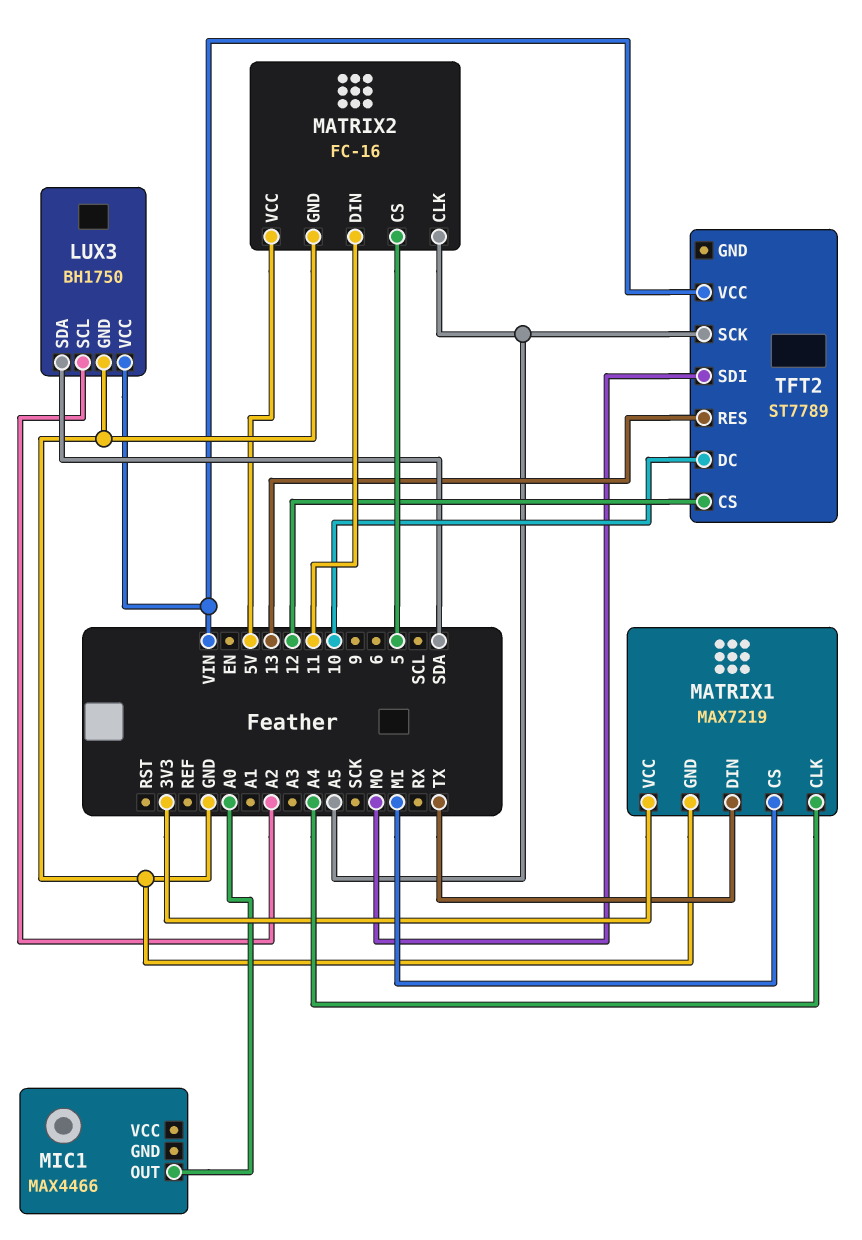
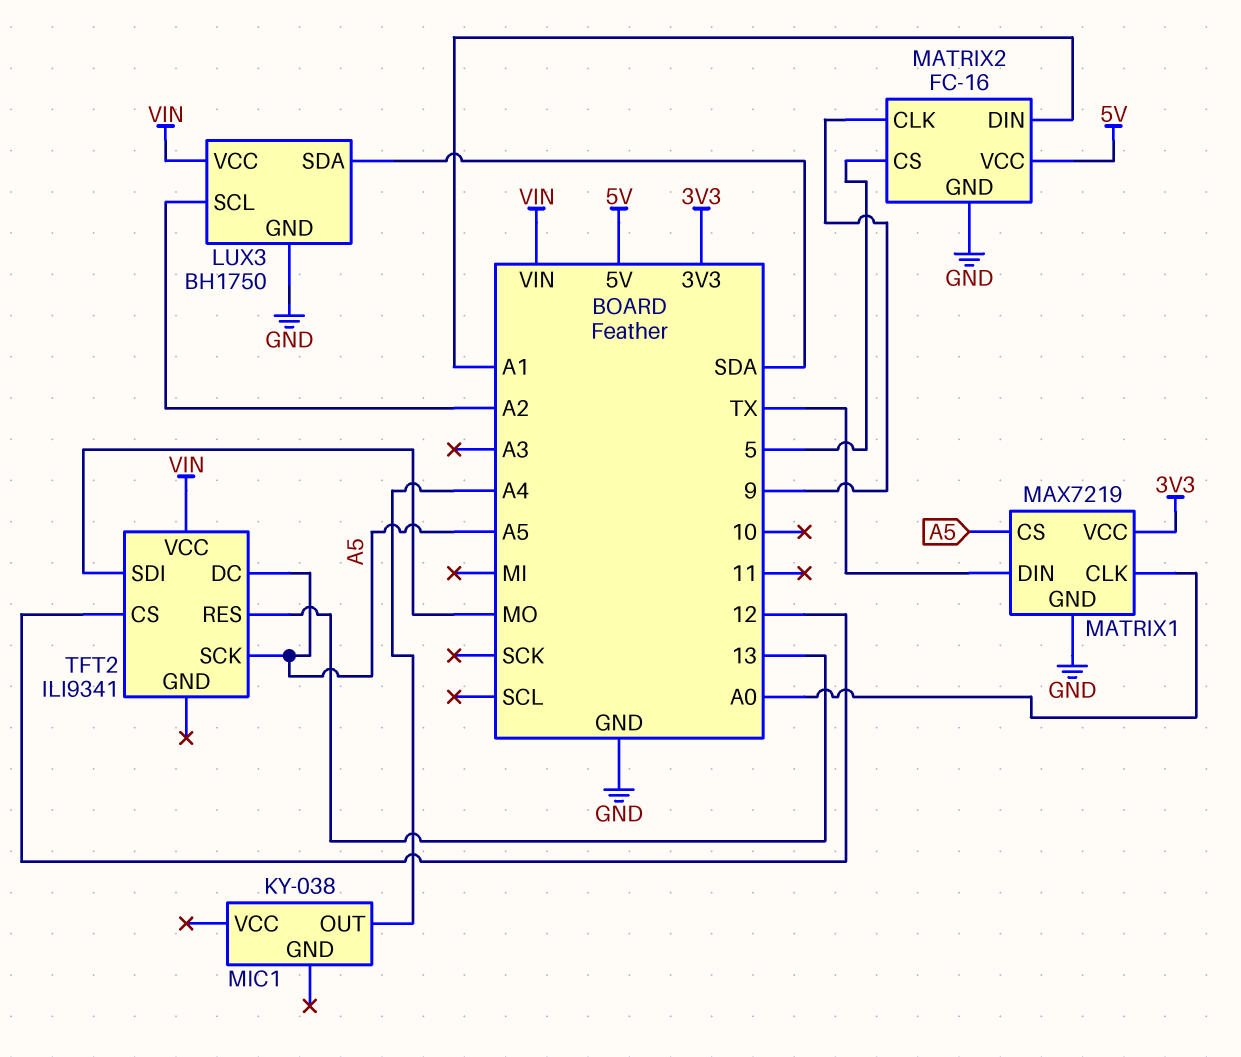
MATRIX1 pin CLK: A4 -> A0
MATRIX1 pin CS: MI -> A5
MATRIX2 pin CLK: A5 -> 9
MATRIX2 pin DIN: 11 -> A1
MIC1: MAX4466 -> KY-038
MIC1 pin OUT: A0 -> A4
TFT2: ST7789 -> ILI9341
TFT2 pin DC: 10 -> A5

